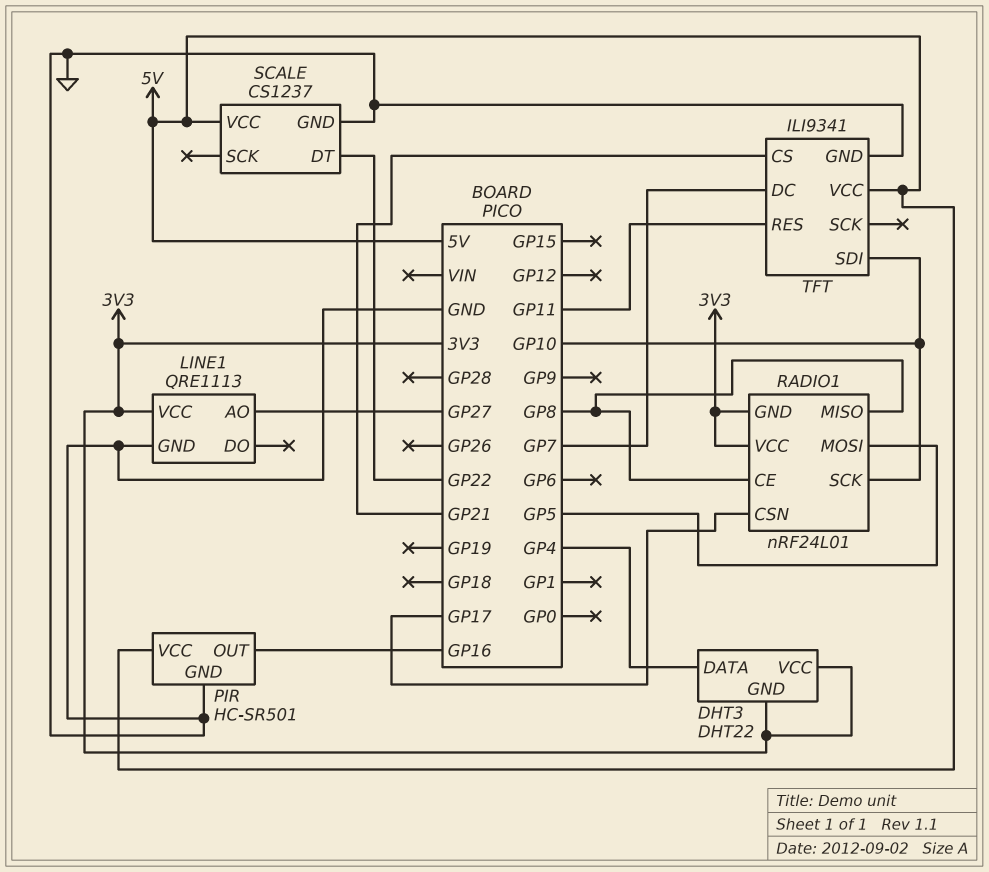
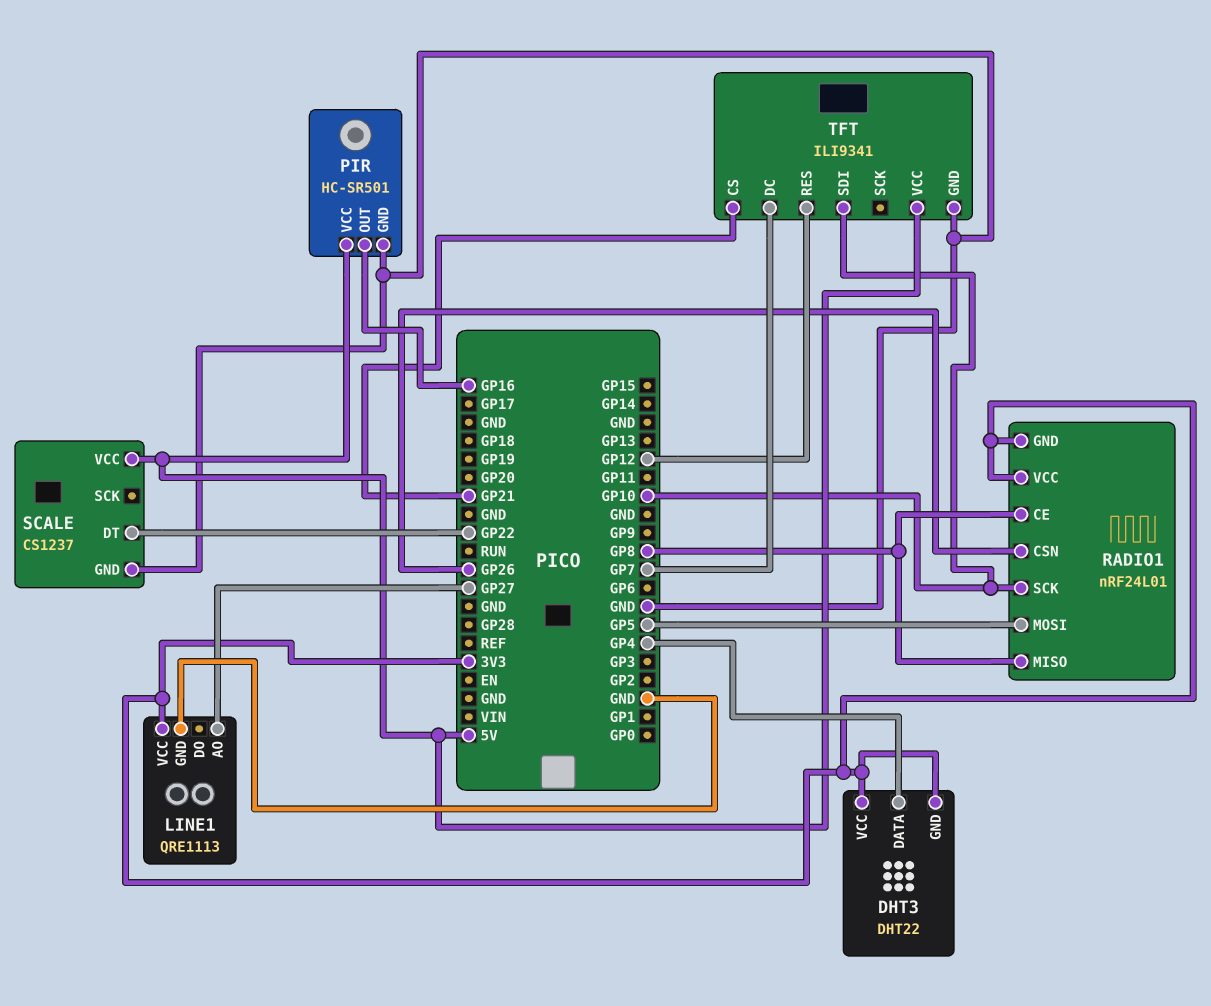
RADIO1 pin CSN: GP17 -> GP26
TFT pin RES: GP11 -> GP12

